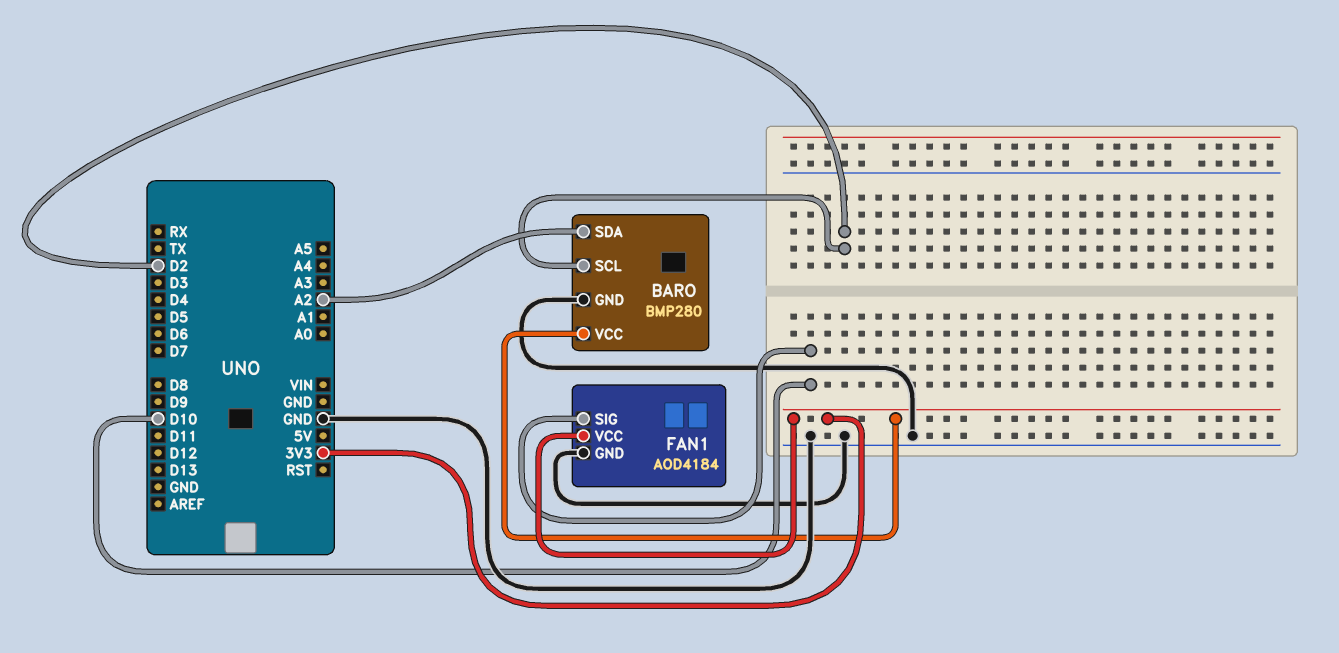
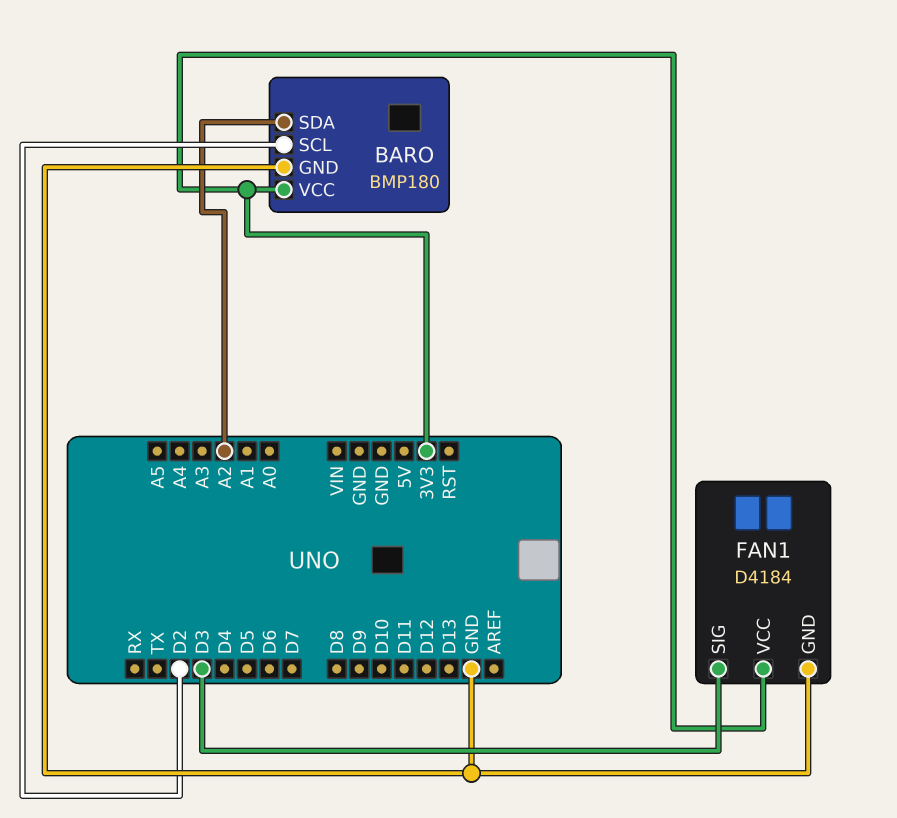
BARO: BMP280 -> BMP180
FAN1: AOD4184 -> D4184
FAN1 pin SIG: D10 -> D3

